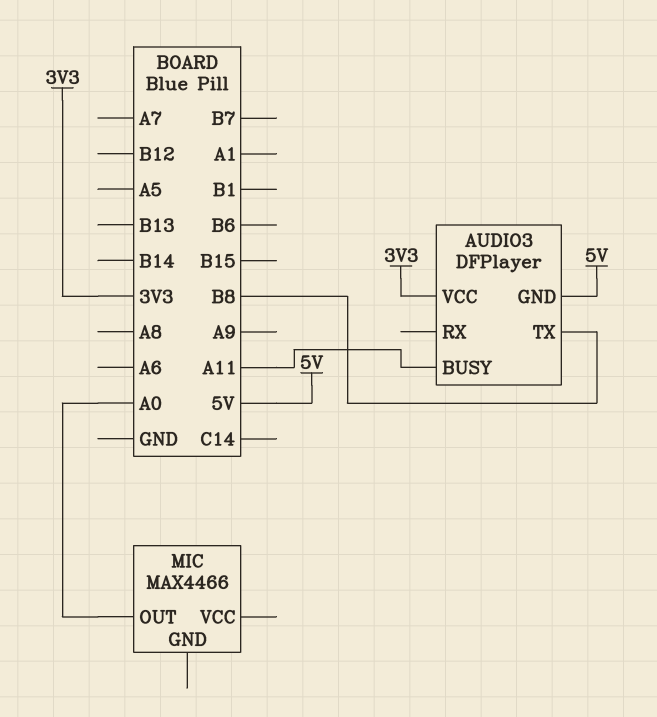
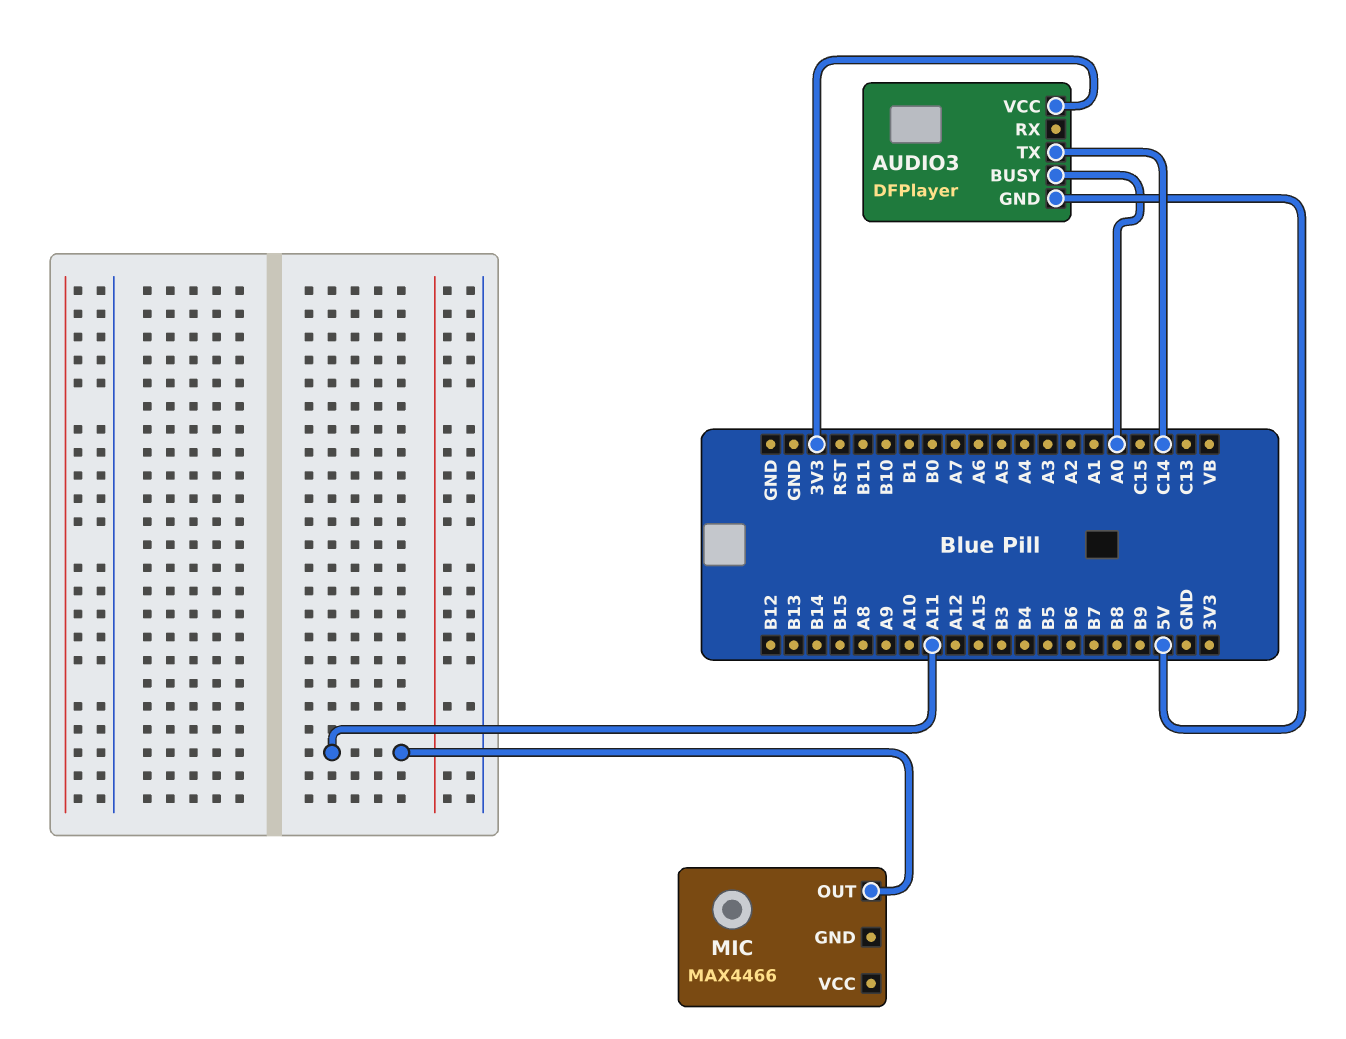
AUDIO3 pin BUSY: A11 -> A0
AUDIO3 pin TX: B8 -> C14
MIC pin OUT: A0 -> A11

